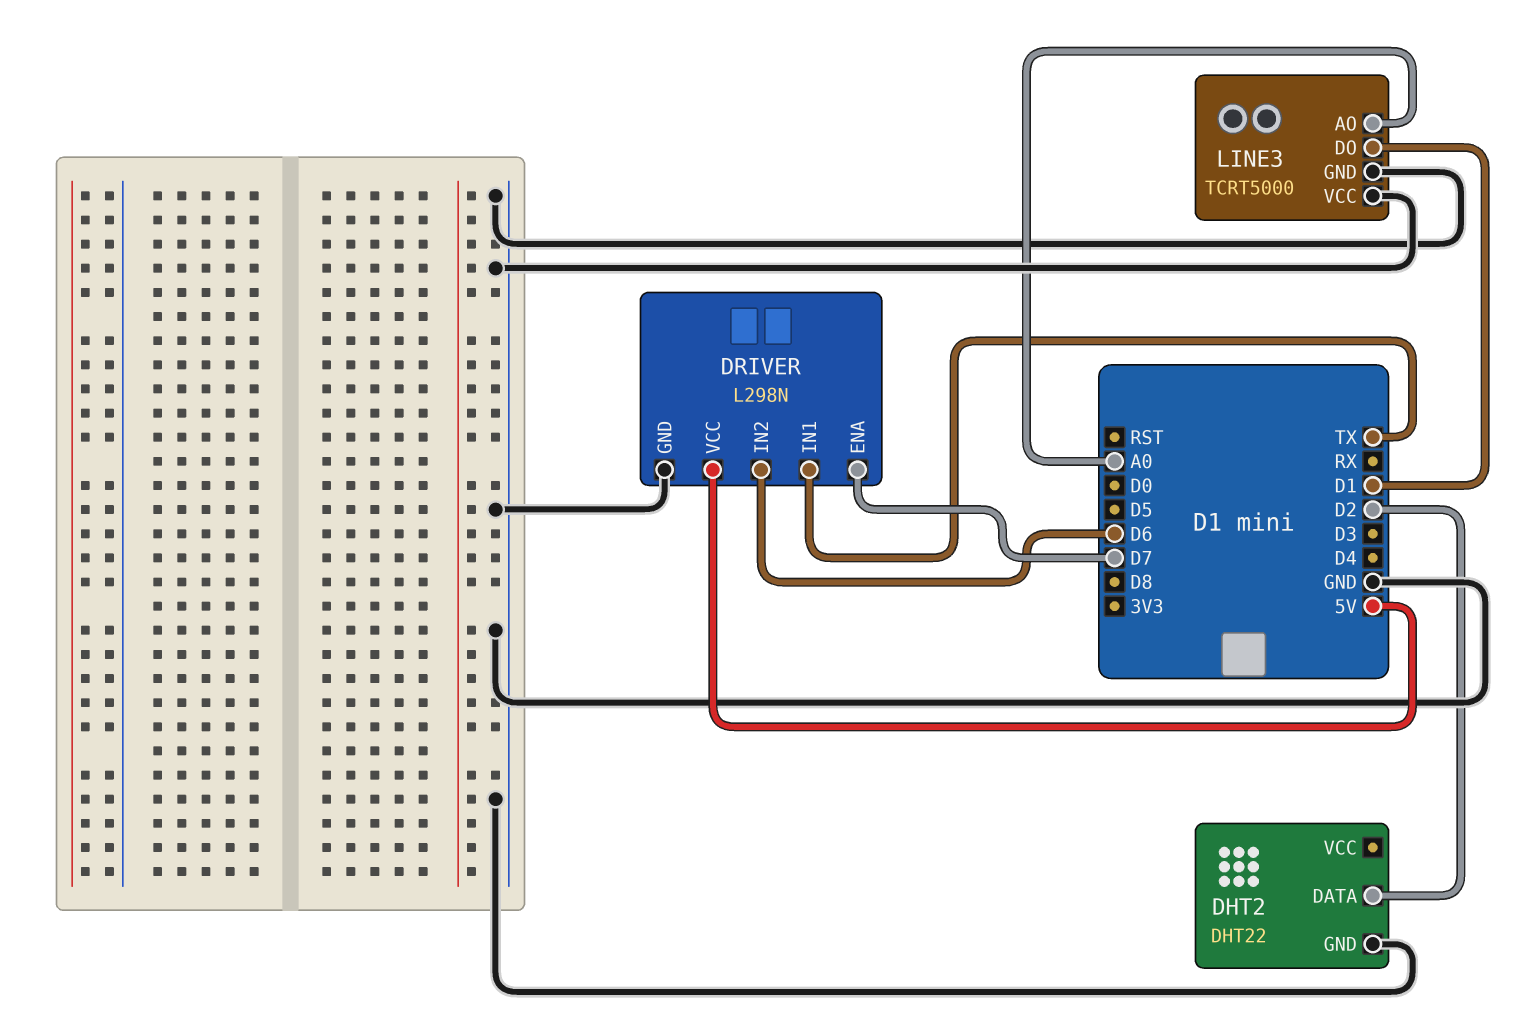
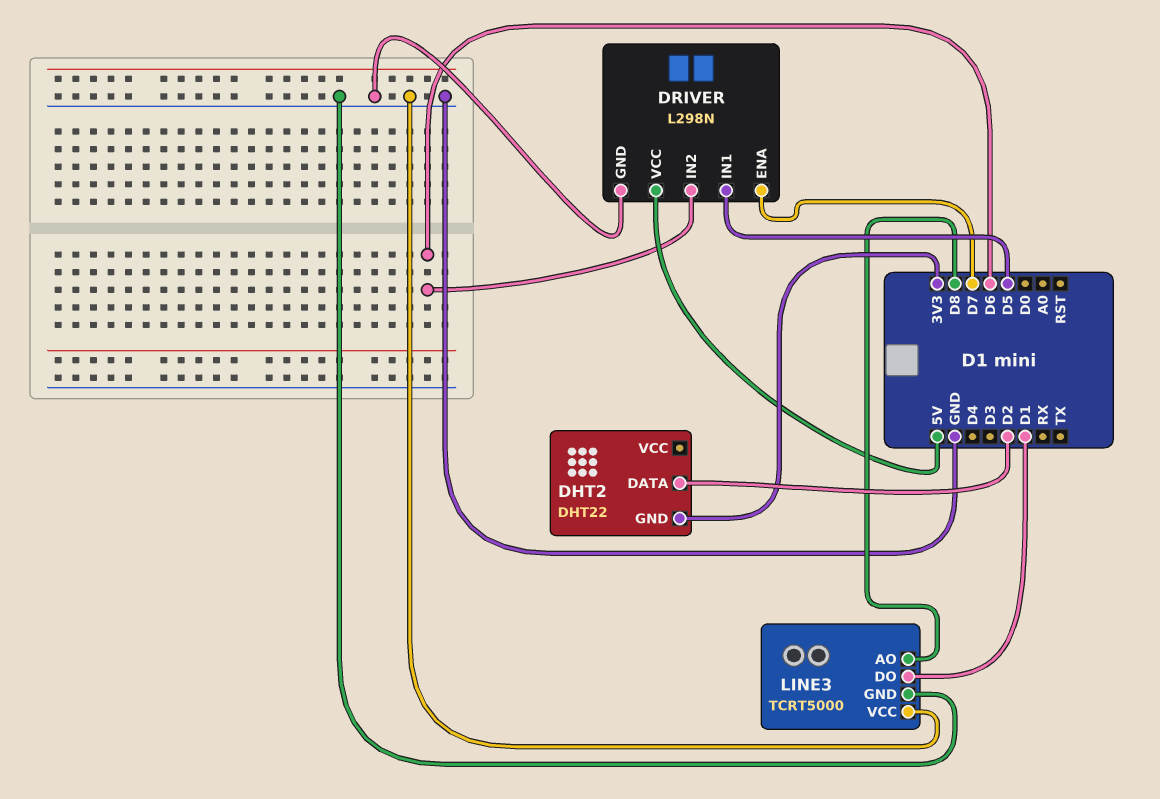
DHT2 pin GND: GND -> 3V3
DRIVER pin IN1: TX -> D5
LINE3 pin AO: A0 -> D8

